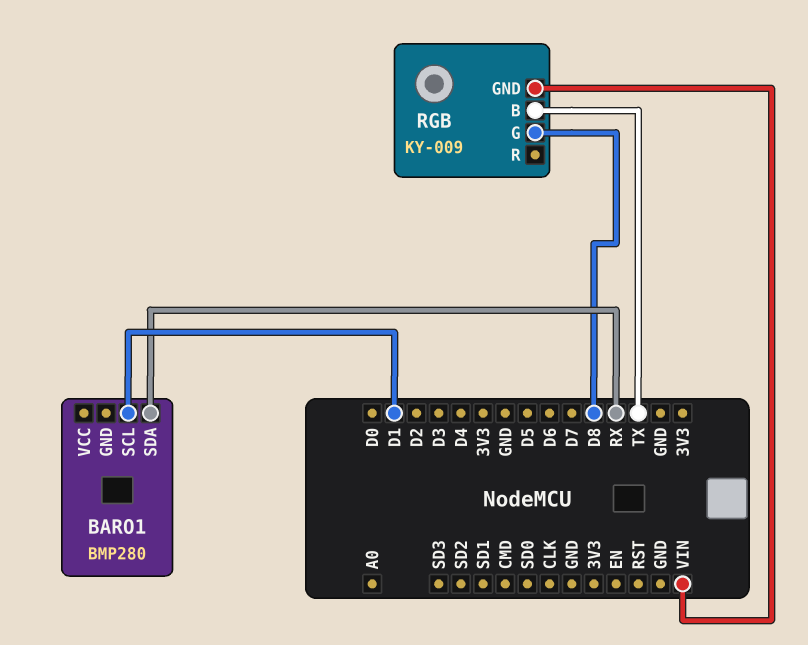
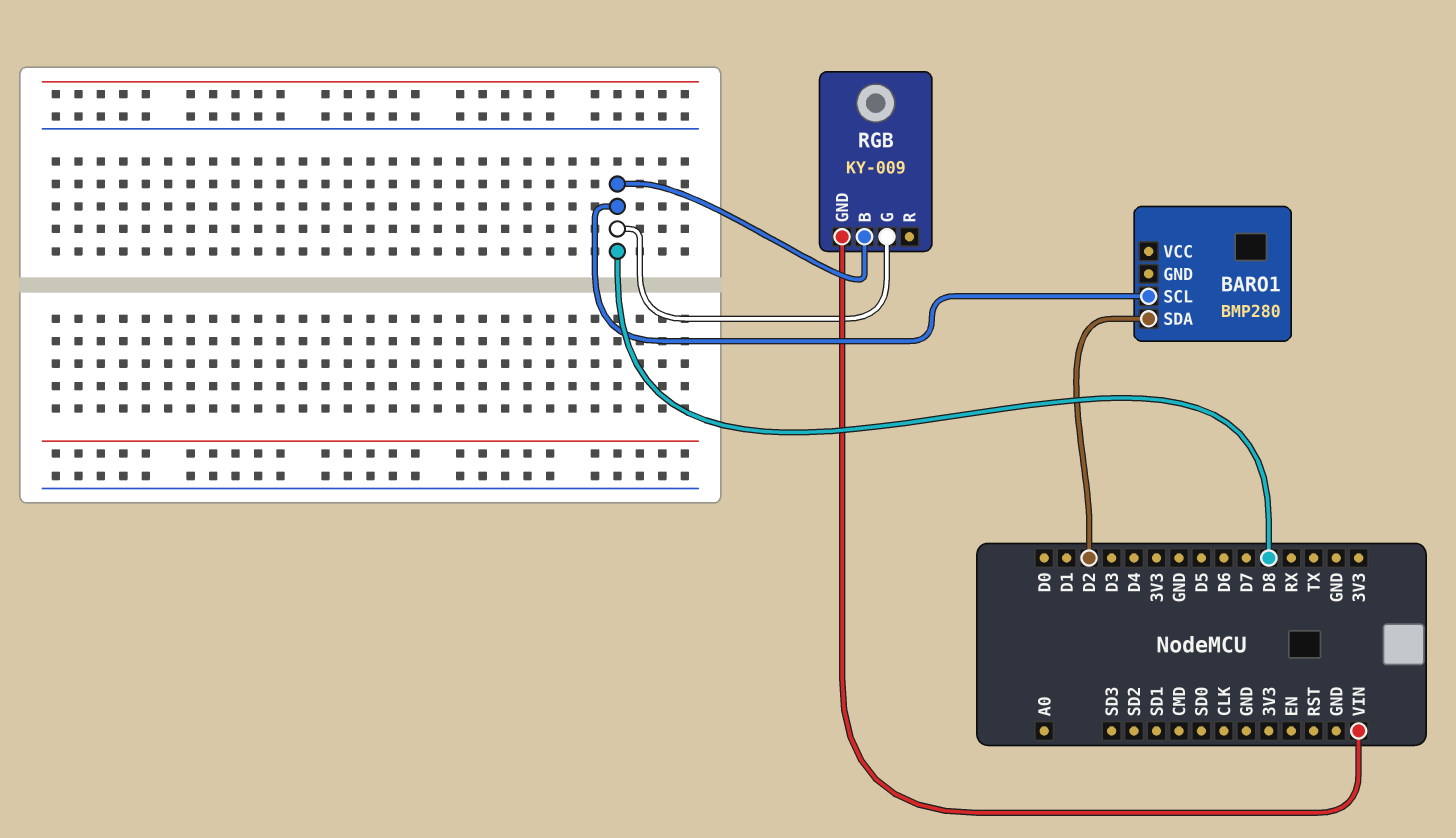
BARO1 pin SCL: D1 -> D8
BARO1 pin SDA: RX -> D2
RGB pin B: TX -> D8

